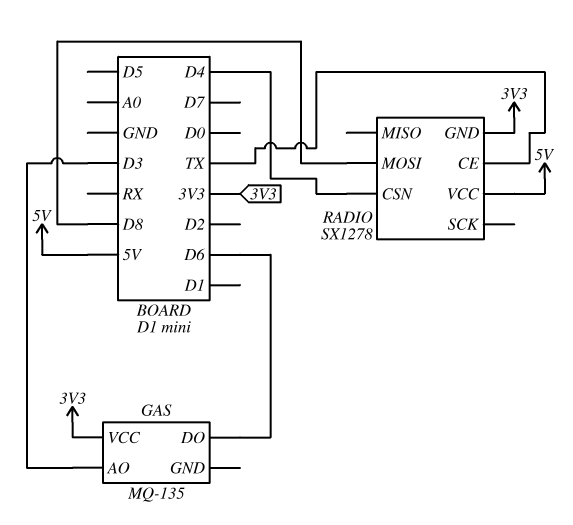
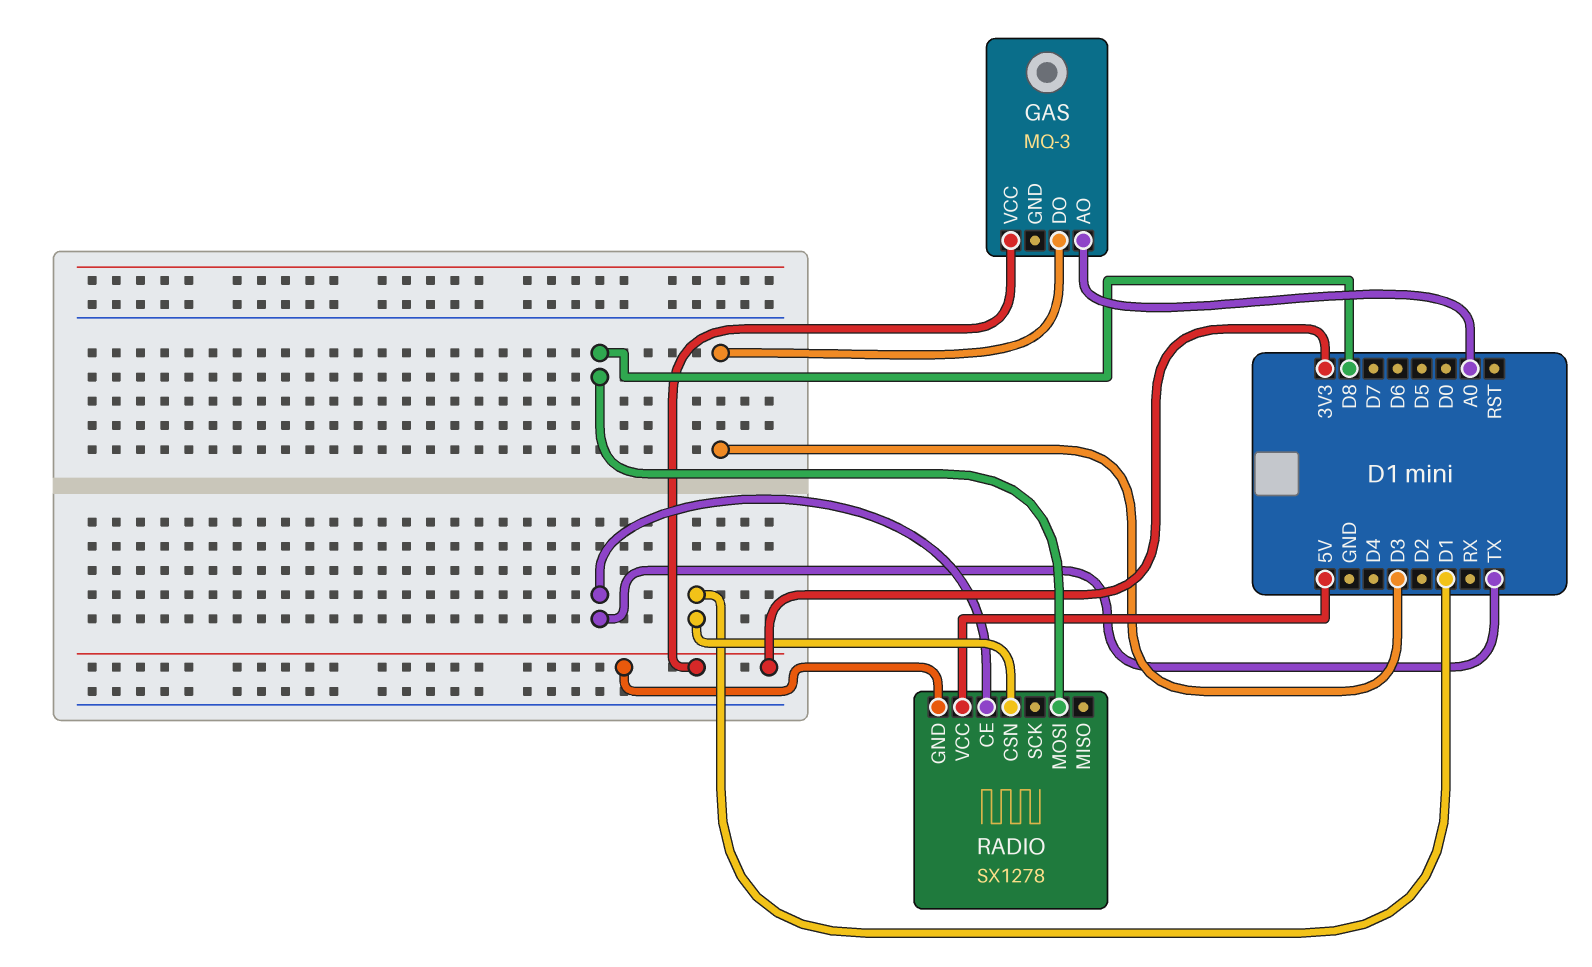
GAS: MQ-135 -> MQ-3
GAS pin AO: D3 -> A0
GAS pin DO: D6 -> D3
RADIO pin CSN: D4 -> D1

